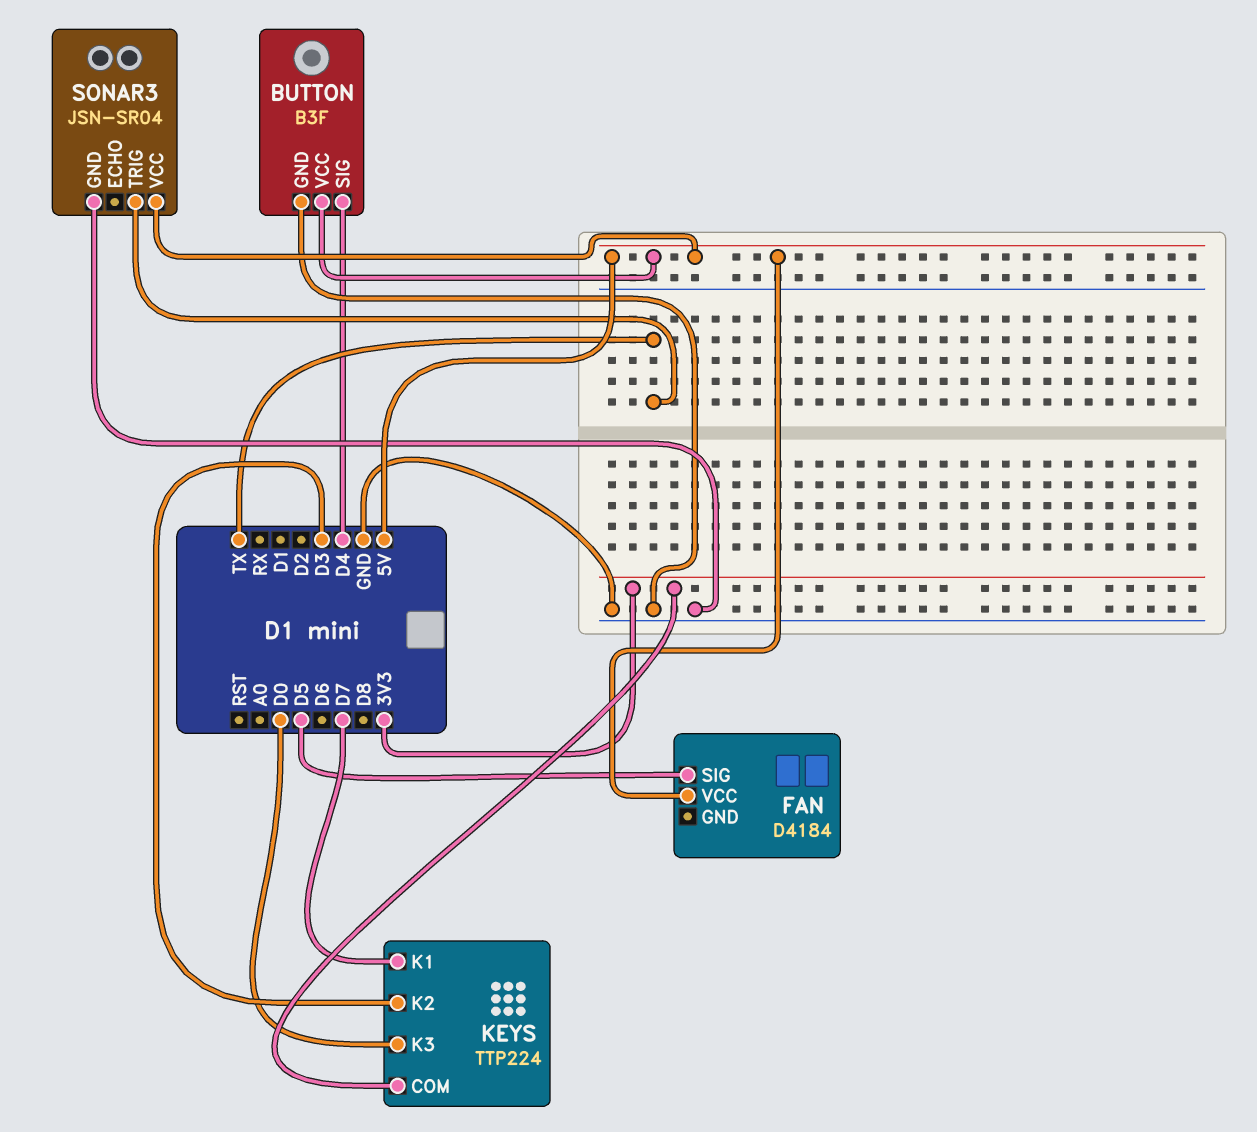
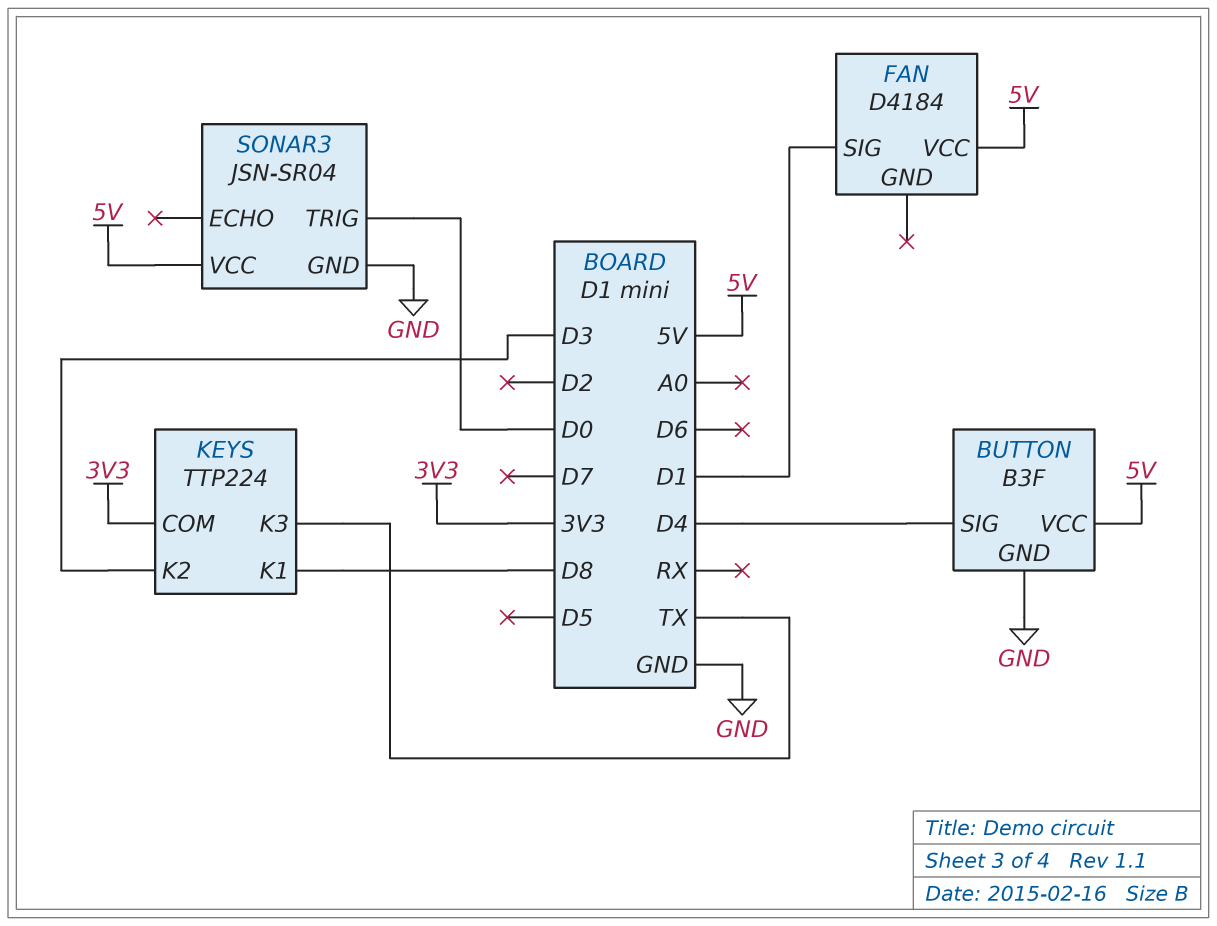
FAN pin SIG: D5 -> D1
KEYS pin K1: D7 -> D8
KEYS pin K3: D0 -> TX
SONAR3 pin TRIG: TX -> D0

